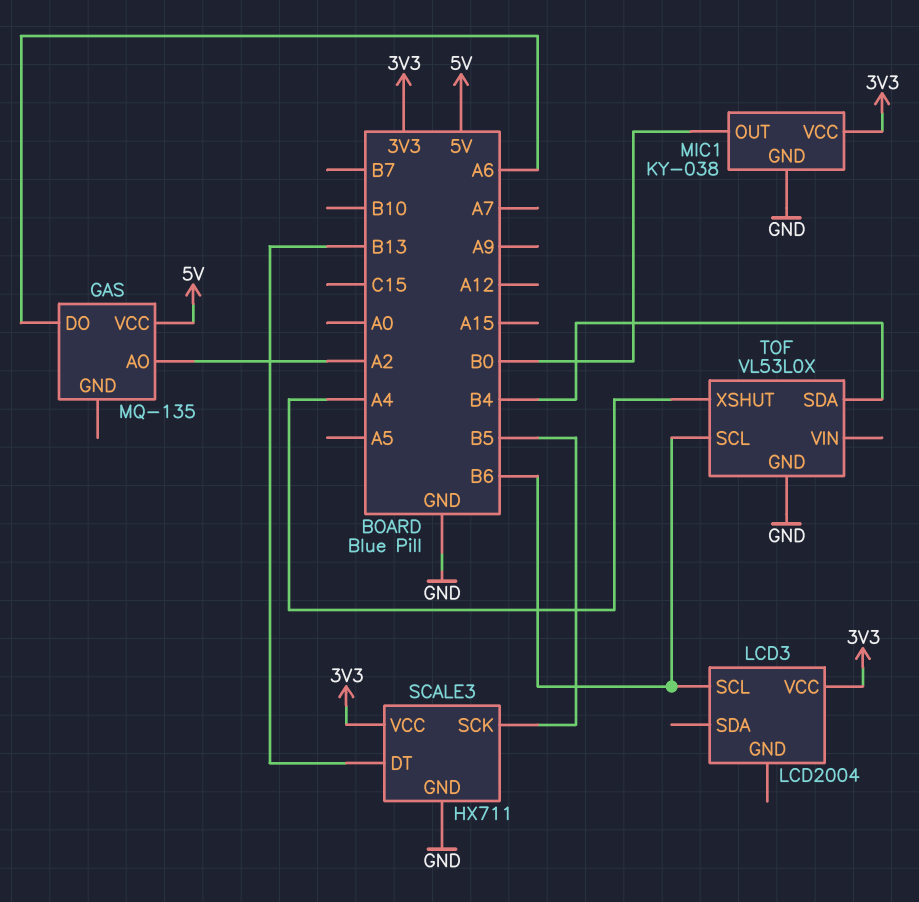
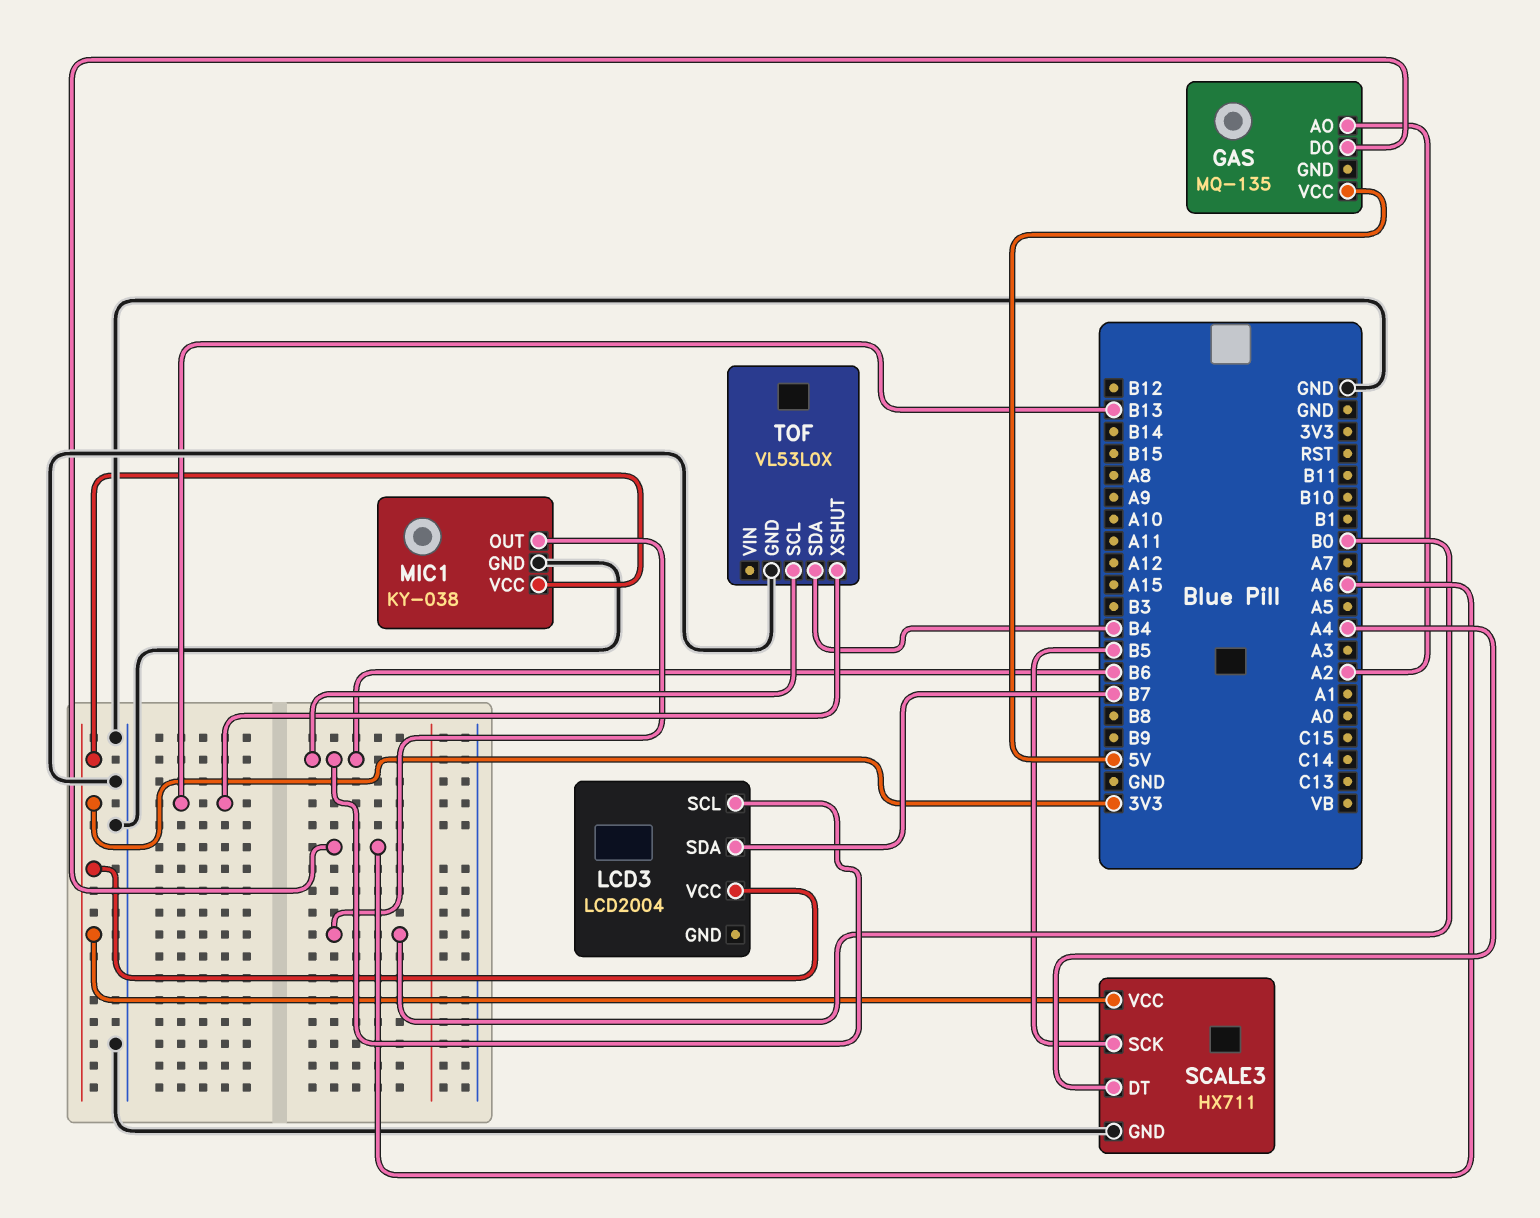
LCD3 pin SDA: none -> B7
SCALE3 pin DT: B13 -> A4
TOF pin XSHUT: A4 -> B13

